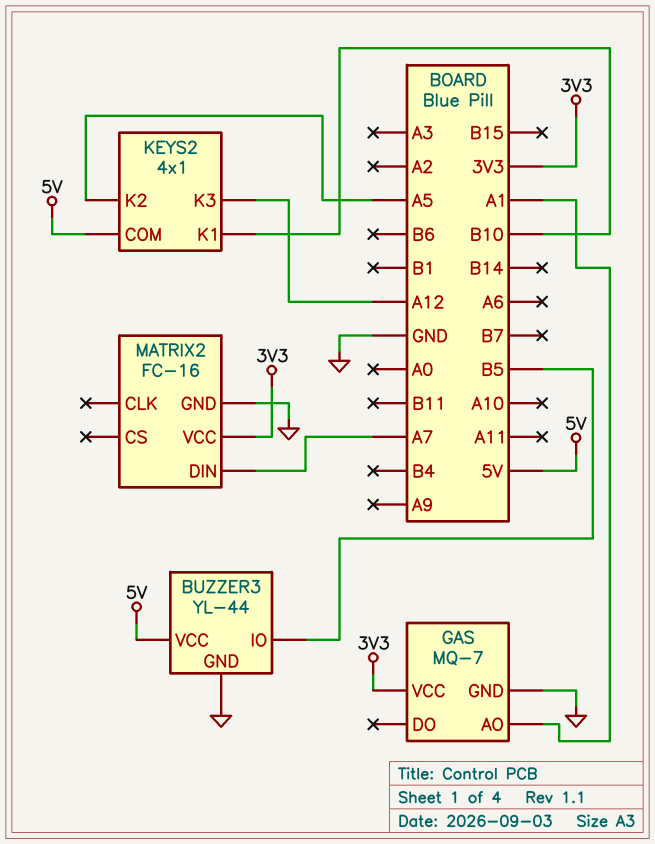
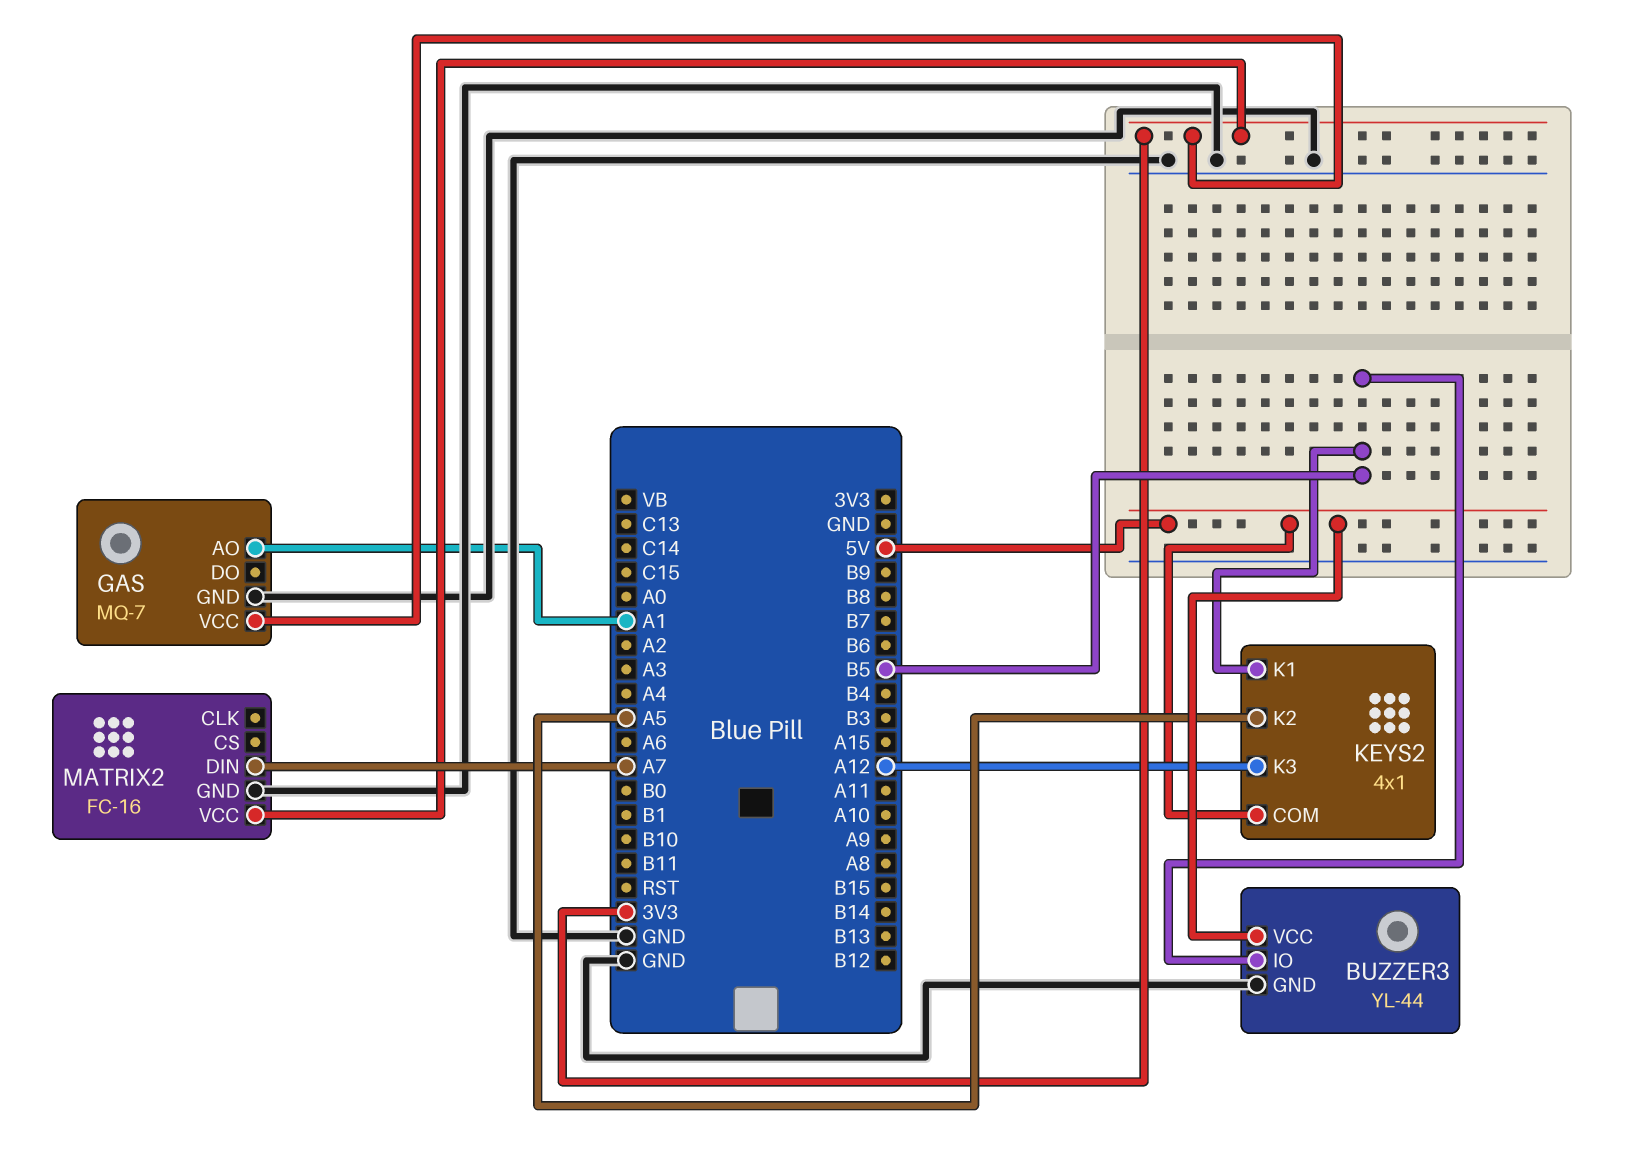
KEYS2 pin K1: B10 -> B5

